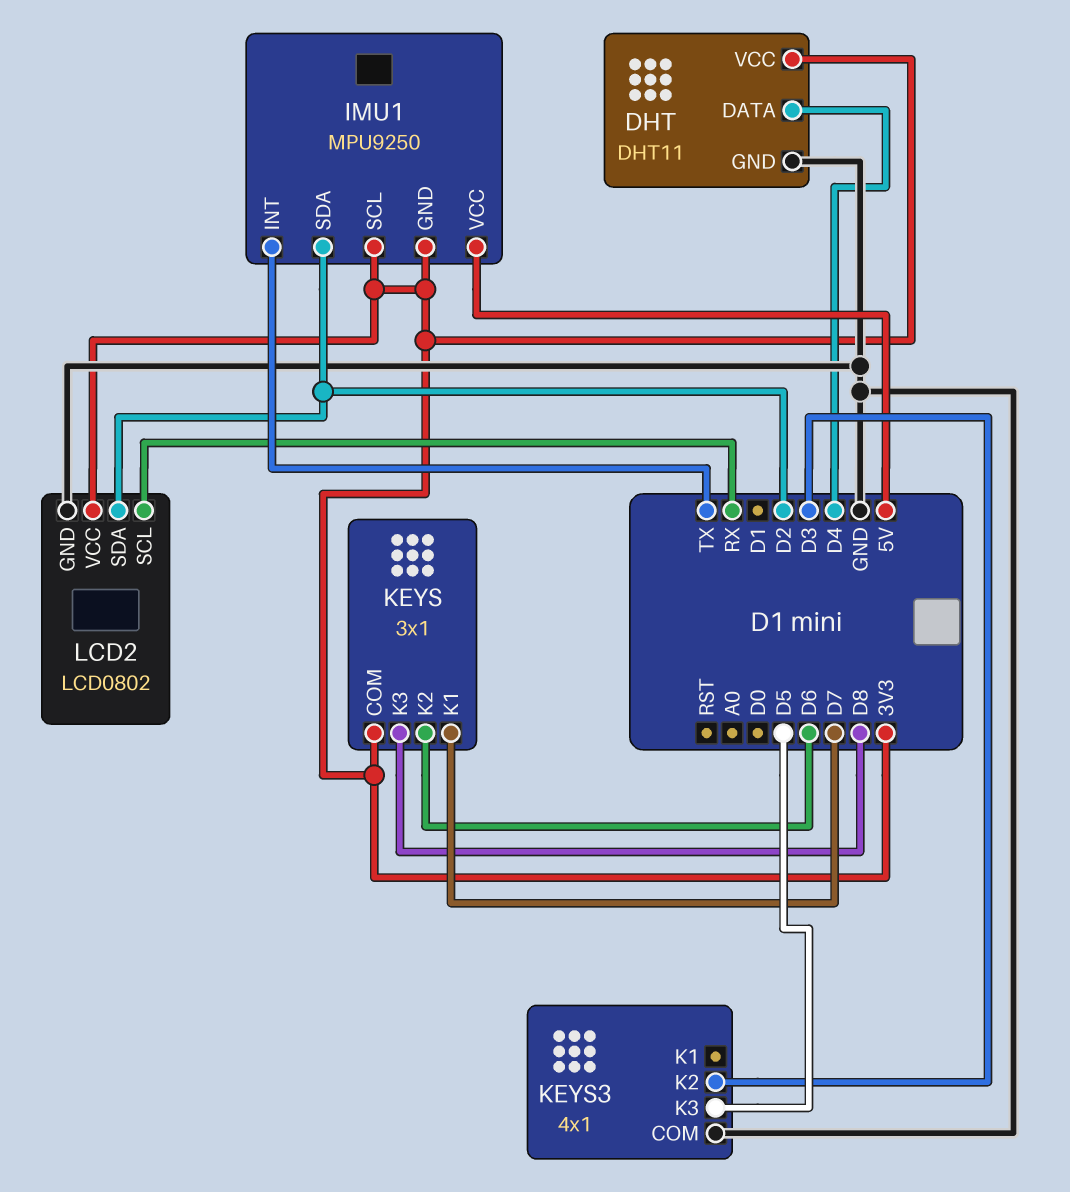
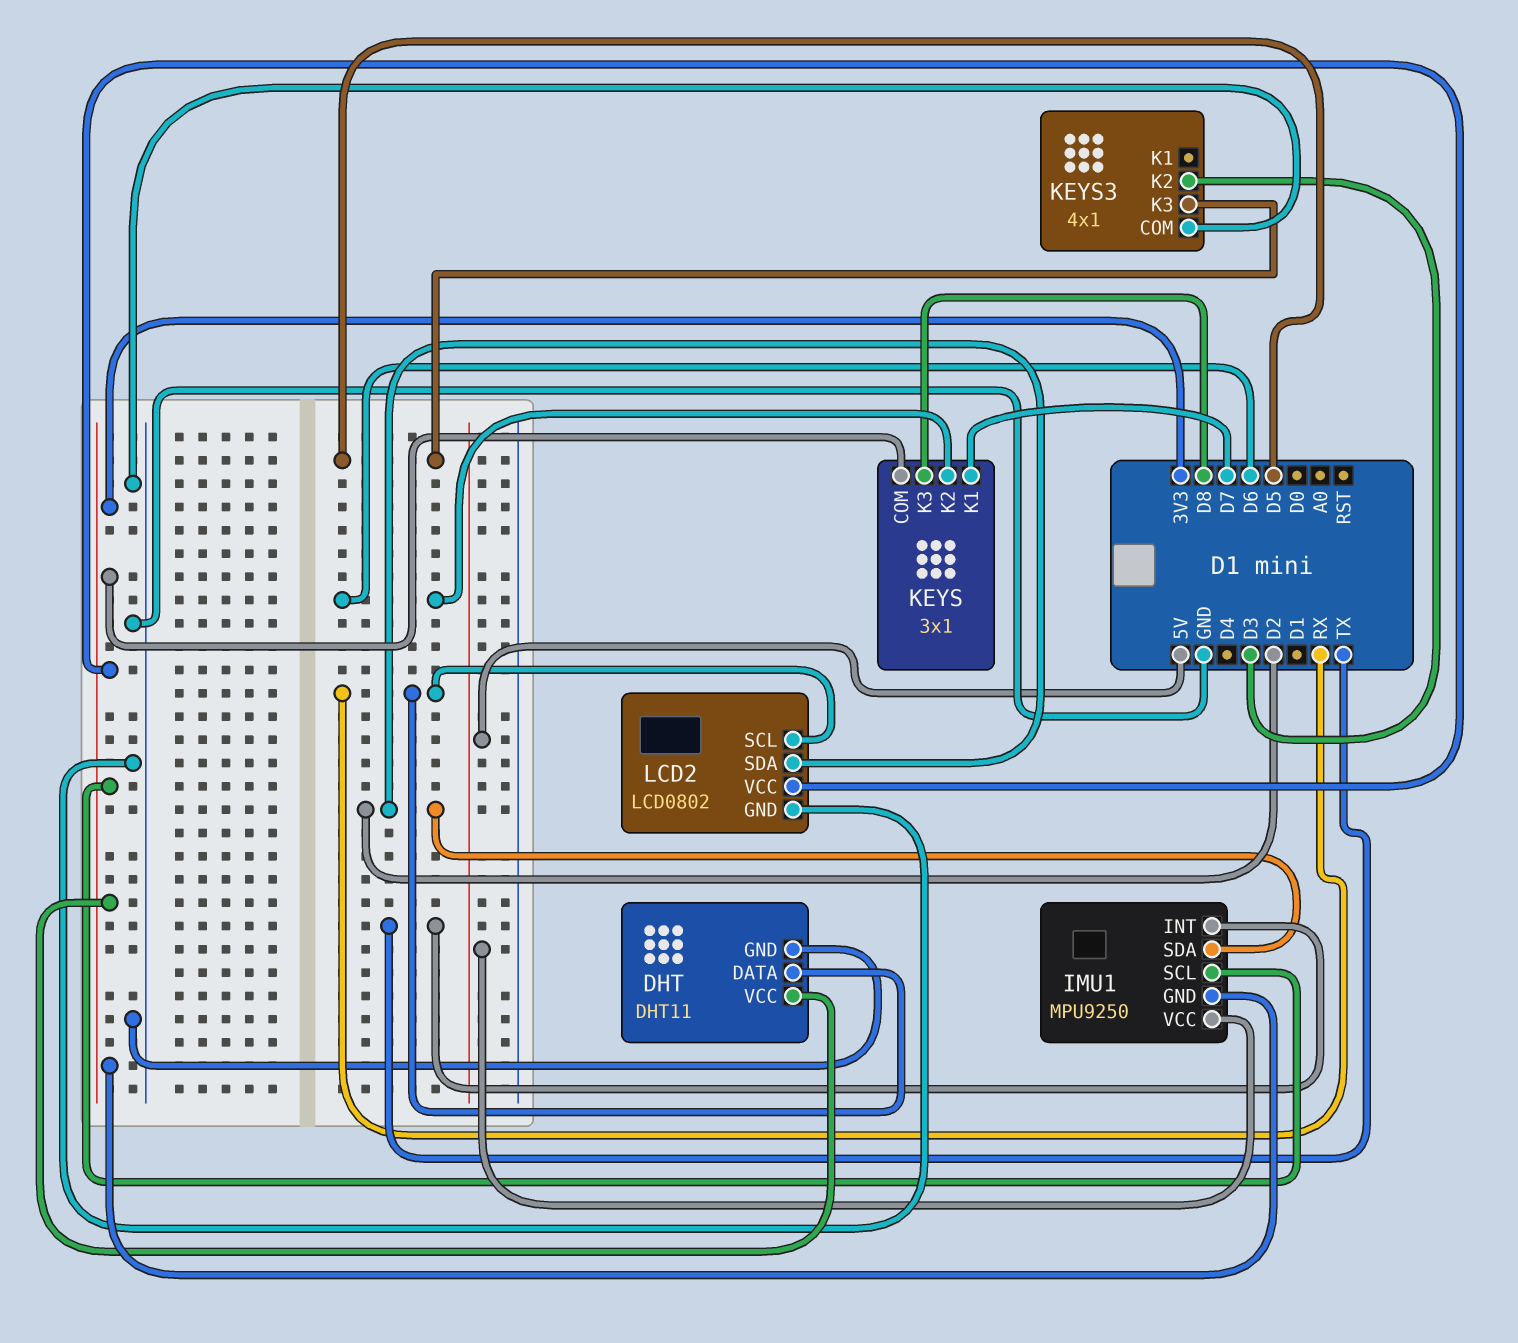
DHT pin DATA: D4 -> RX

